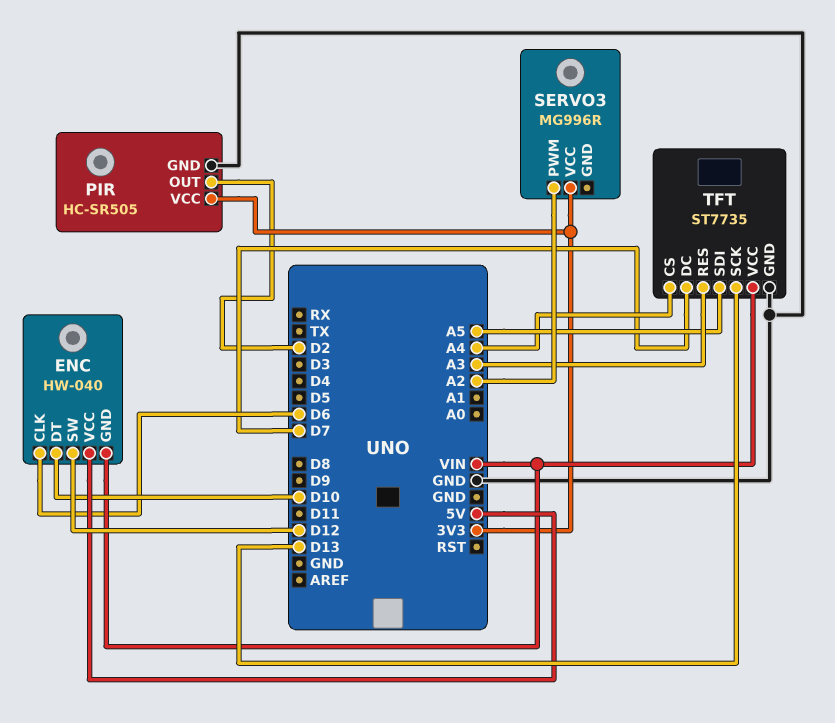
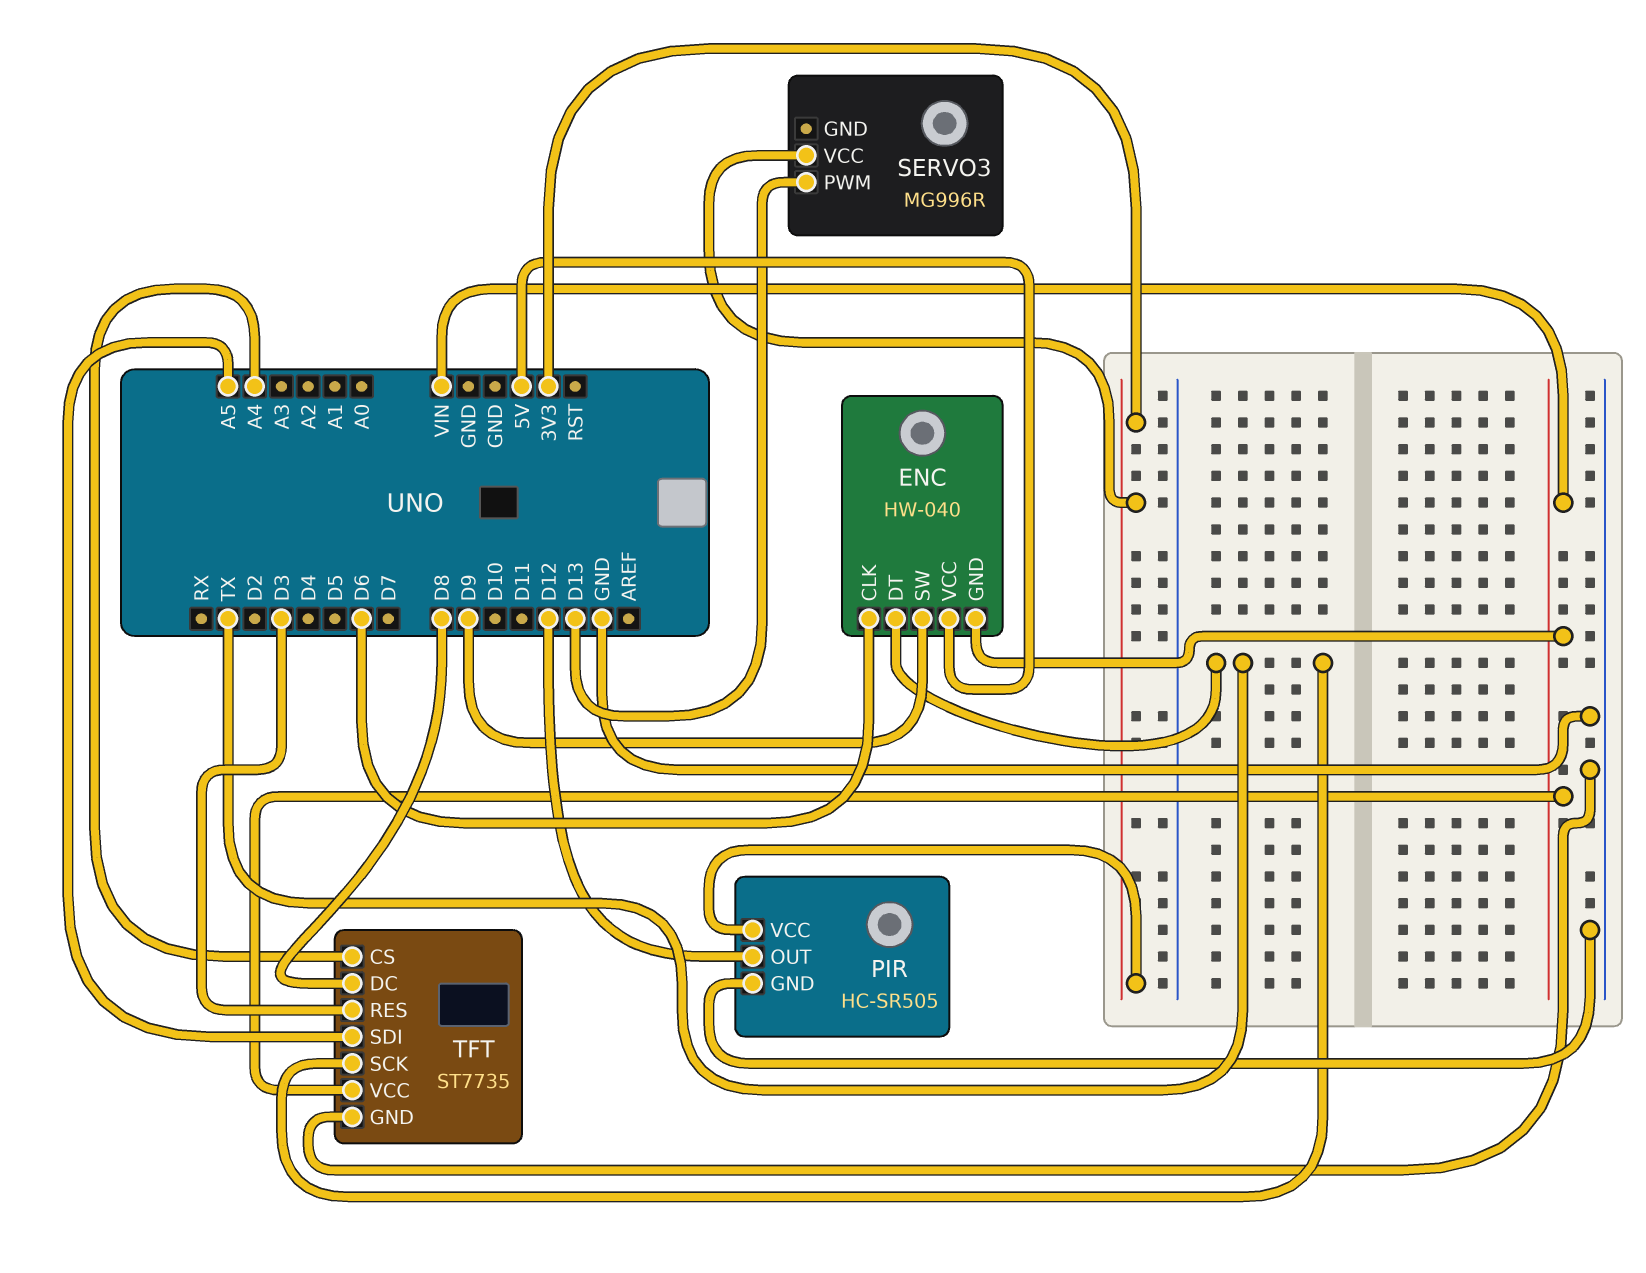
ENC pin DT: D10 -> TX
ENC pin SW: D12 -> D9
PIR pin OUT: D2 -> D12
SERVO3 pin PWM: A2 -> D13
TFT pin DC: D7 -> D8
TFT pin RES: A3 -> D3
TFT pin SCK: D13 -> TX

